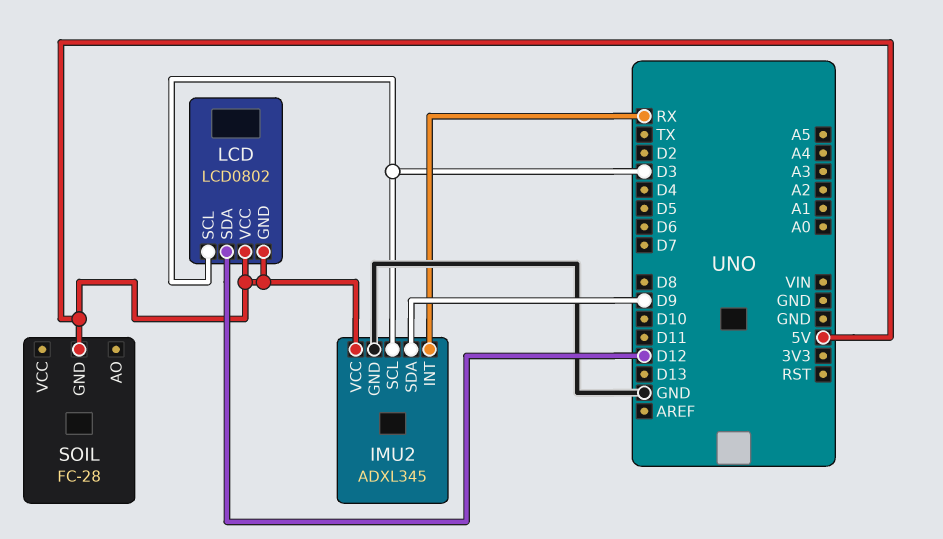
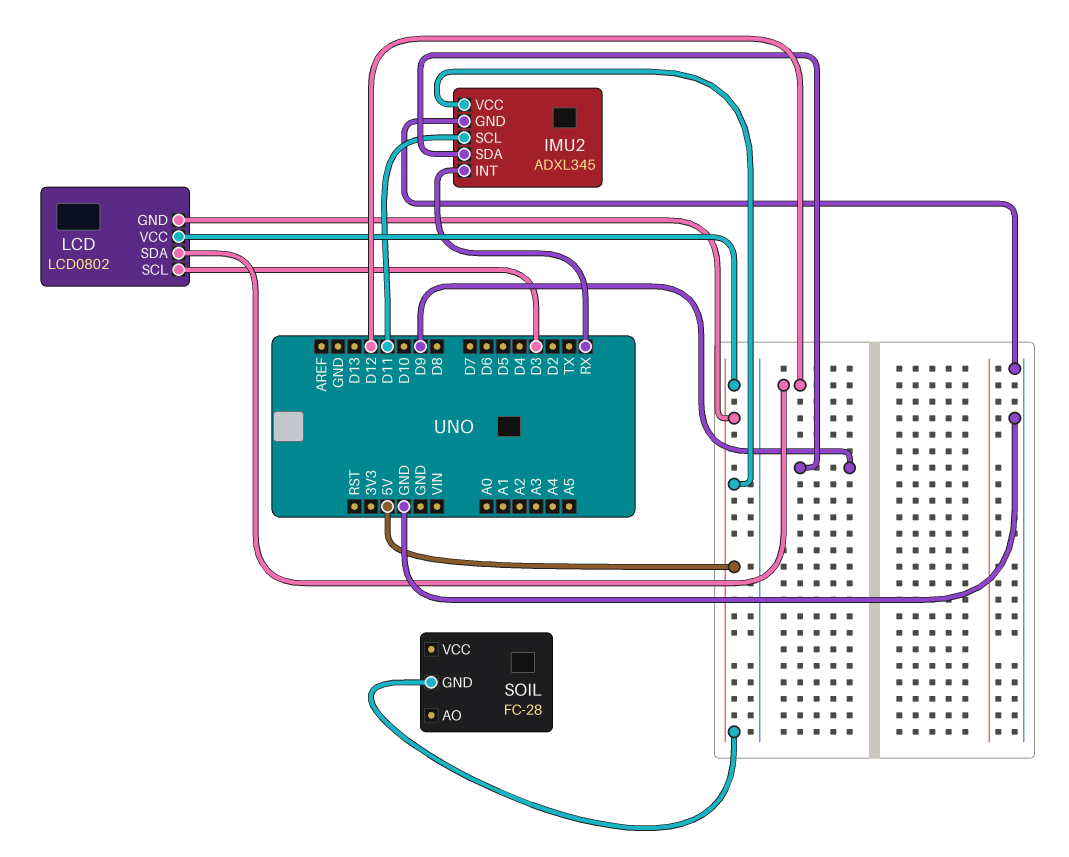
IMU2 pin SCL: D3 -> D11

